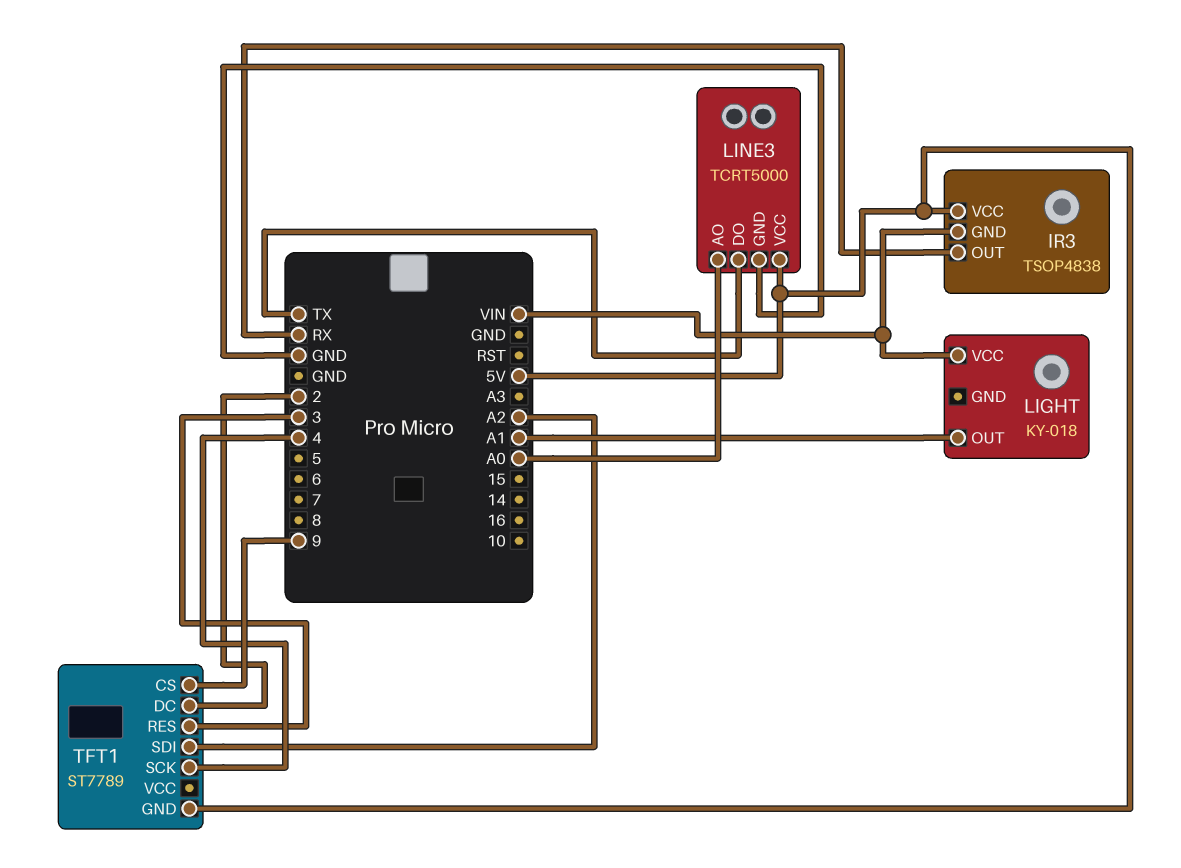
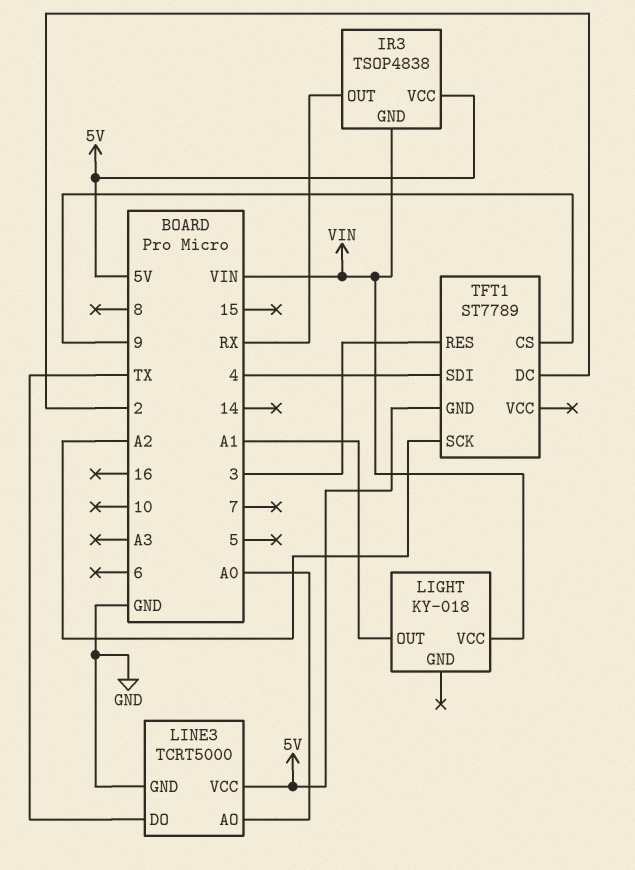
TFT1 pin SCK: 4 -> A2
TFT1 pin SDI: A2 -> 4

